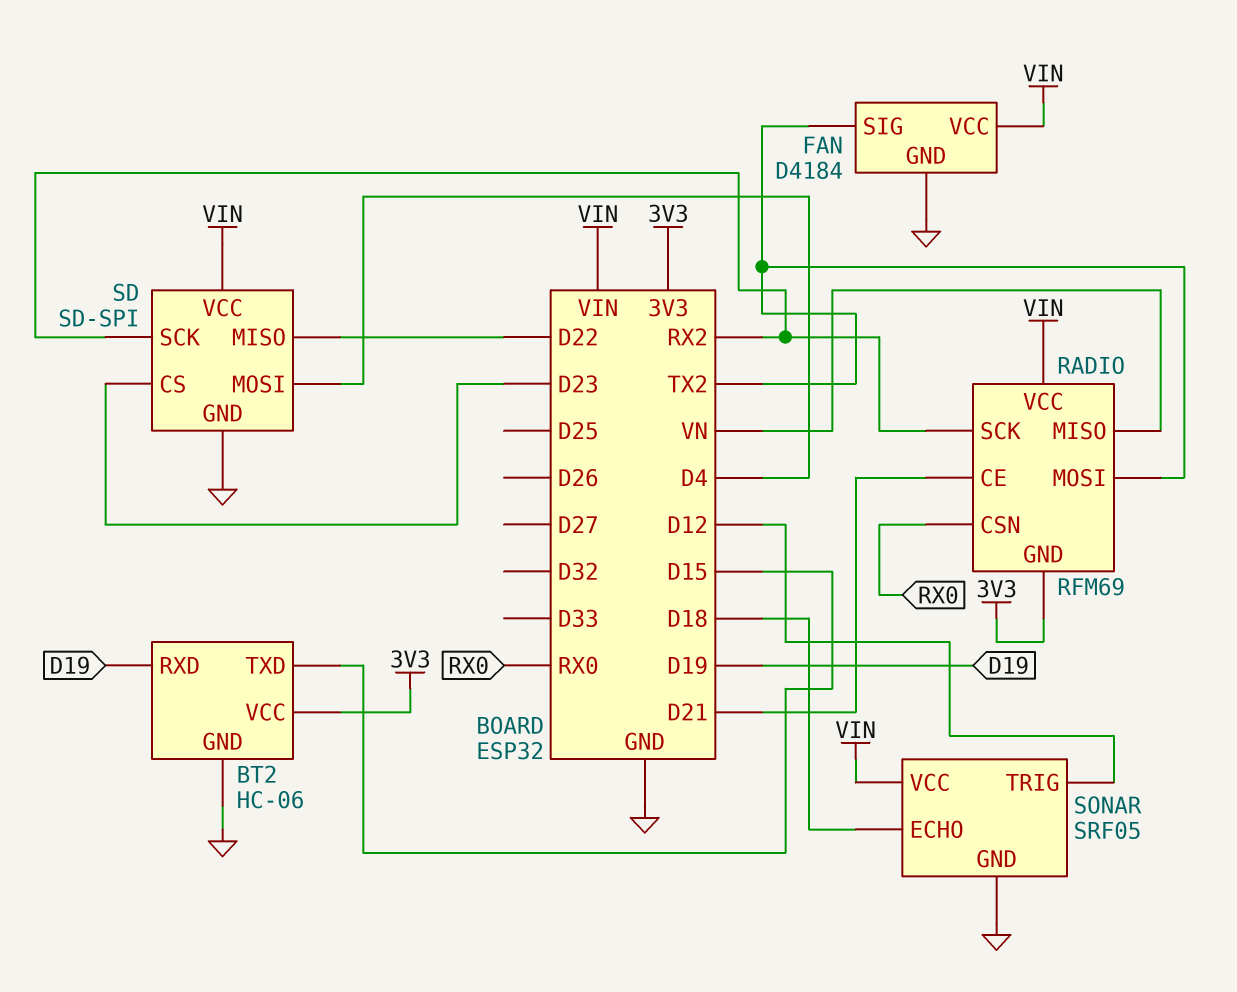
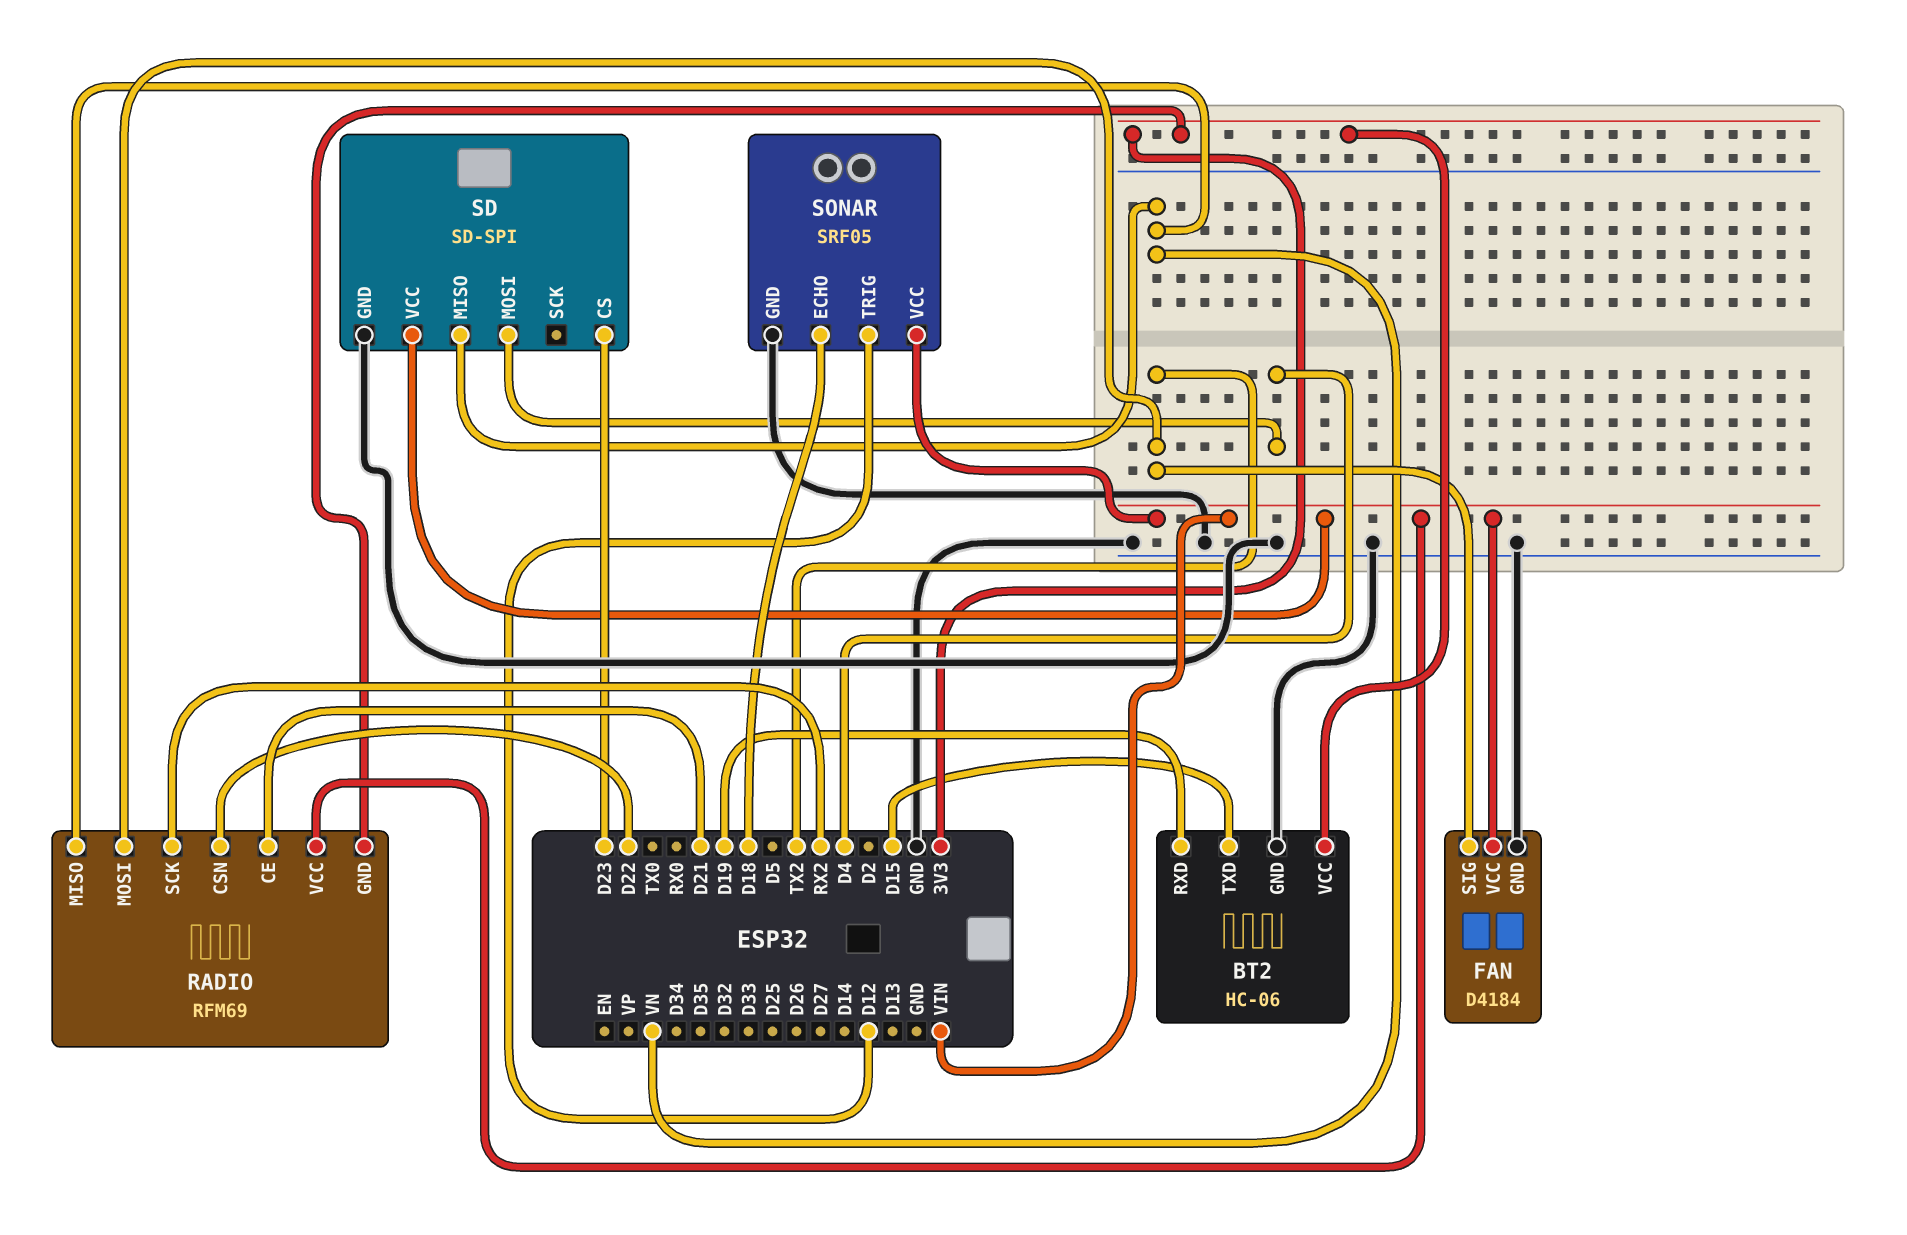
RADIO pin CSN: RX0 -> D22
SD pin MISO: D22 -> VN
SD pin SCK: RX2 -> none

